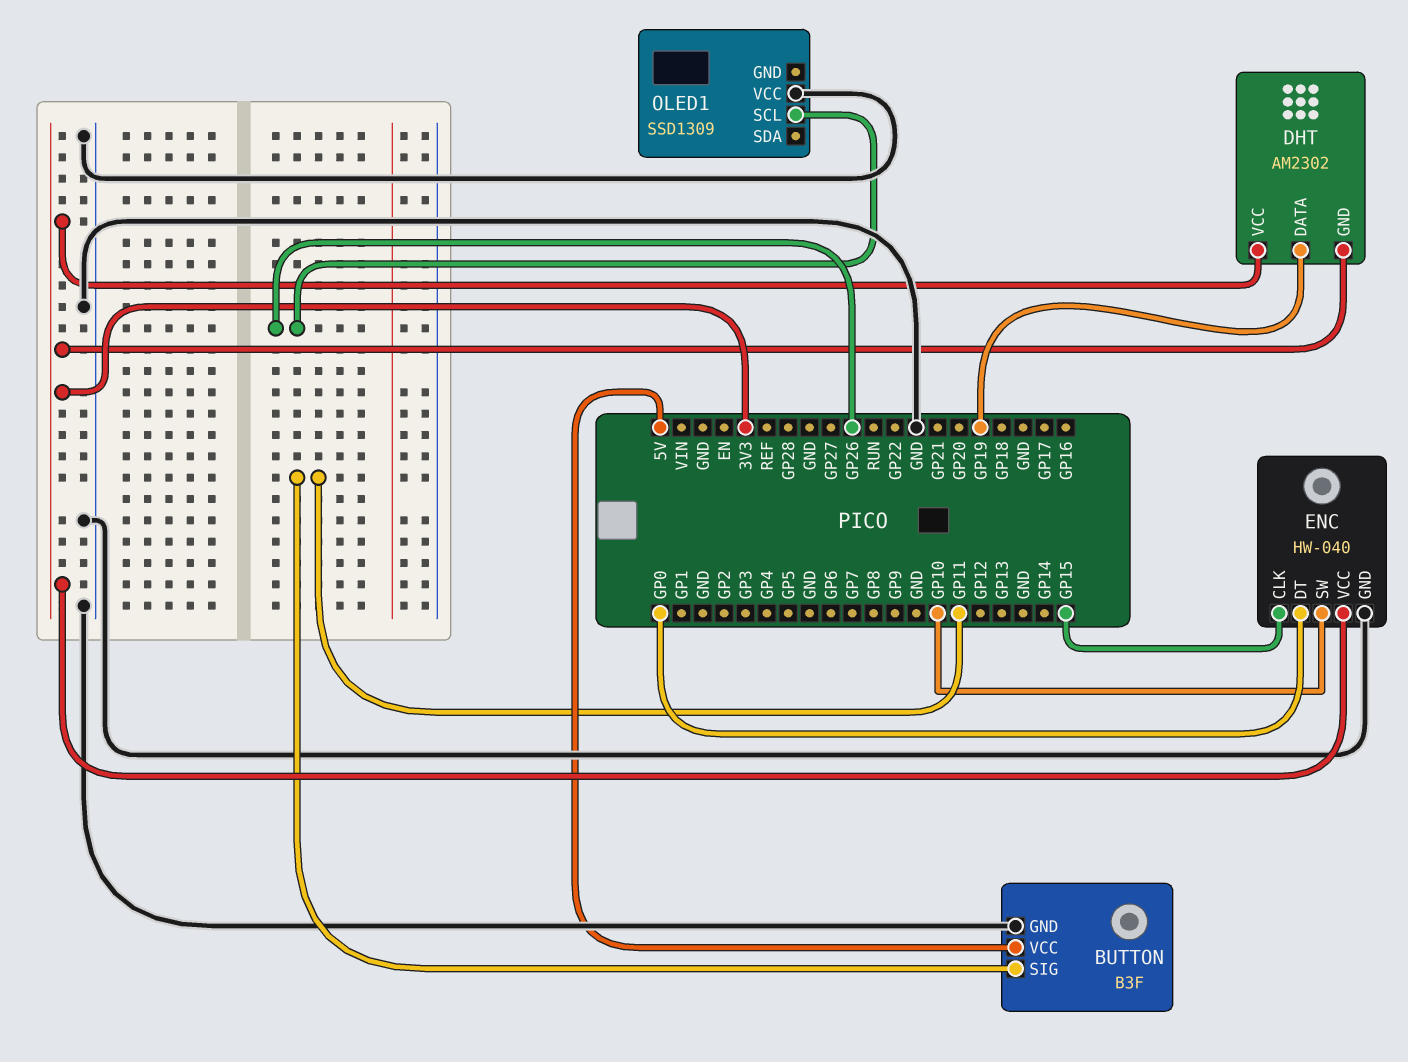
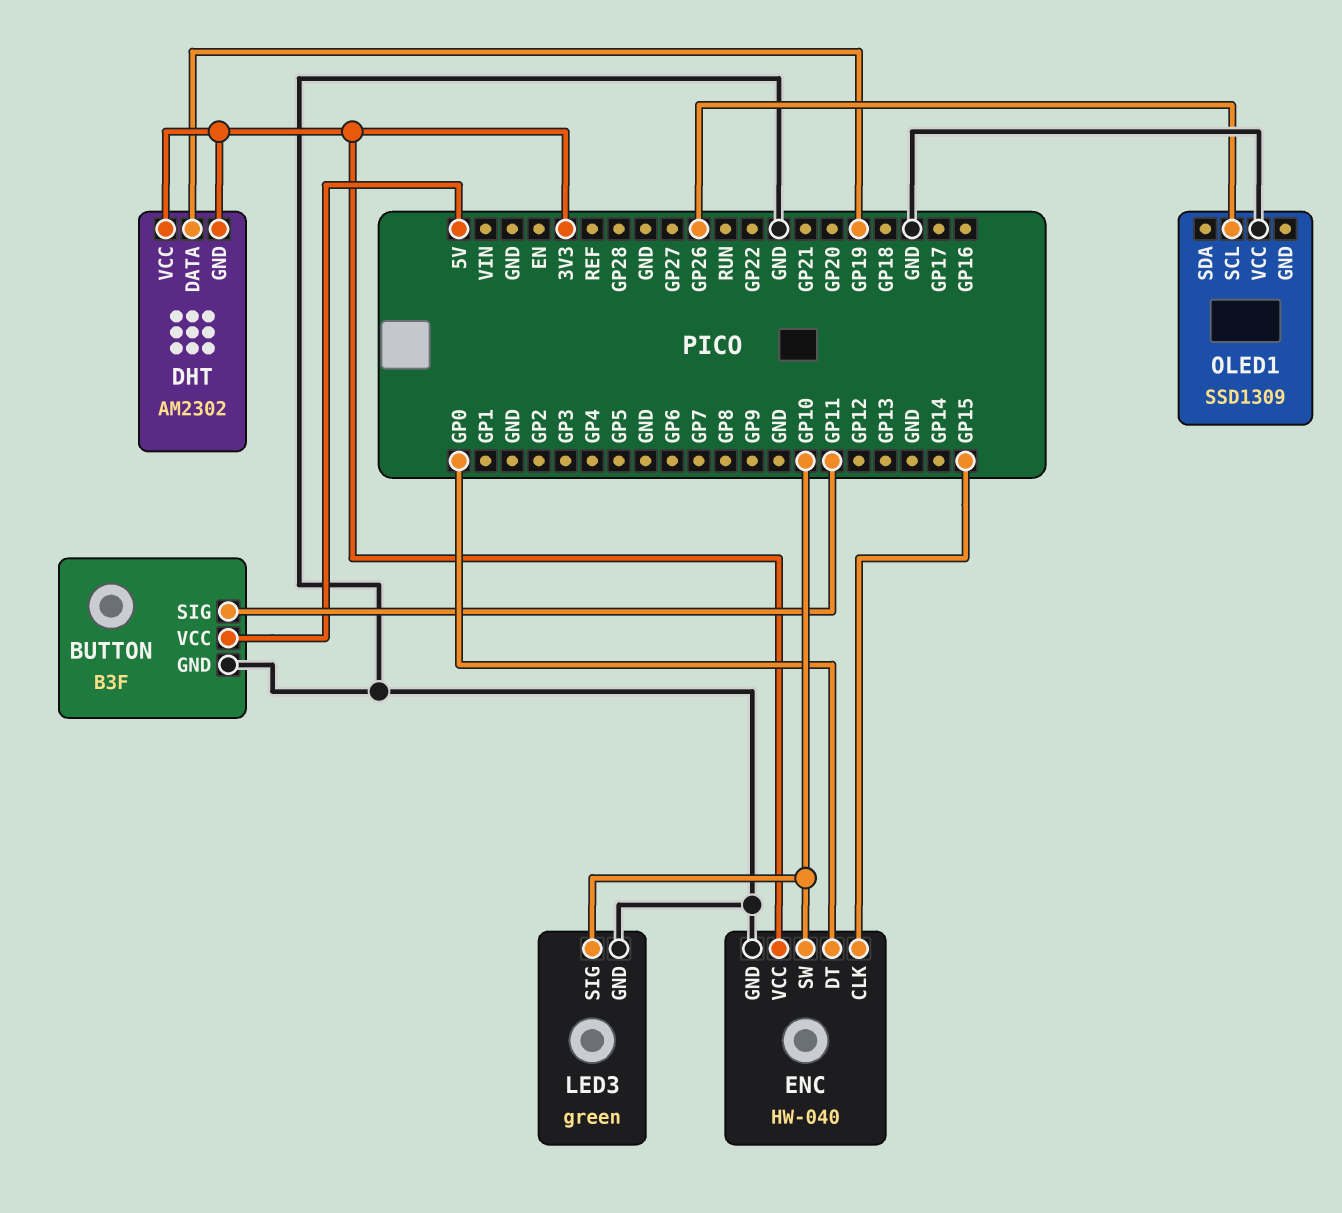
LED3: none -> green
LED3 pin GND: none -> GND
LED3 pin SIG: none -> GP10

